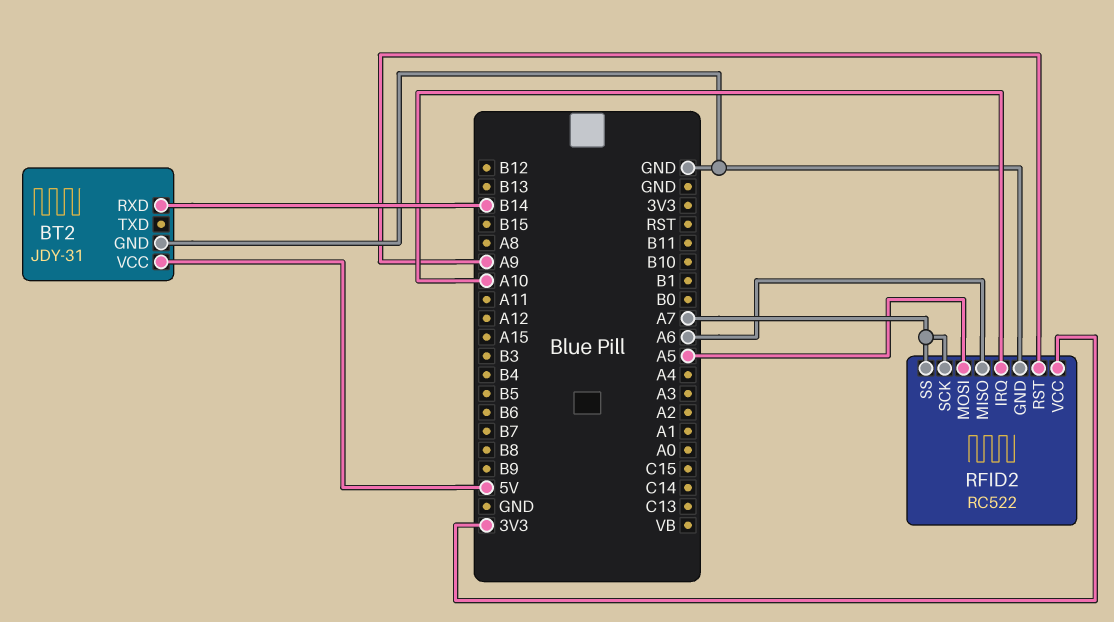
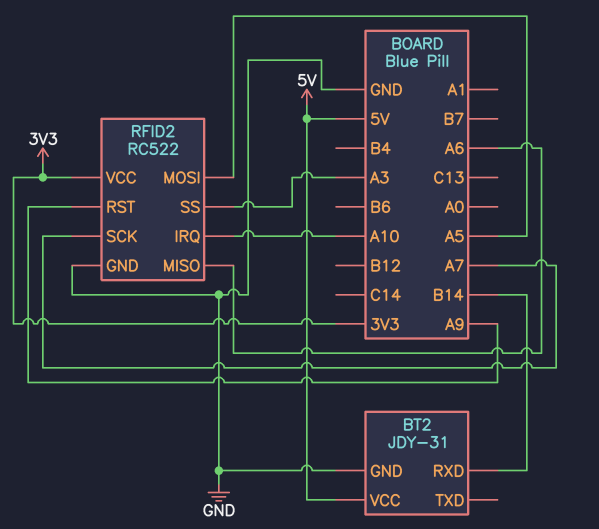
RFID2 pin SS: A7 -> A3

